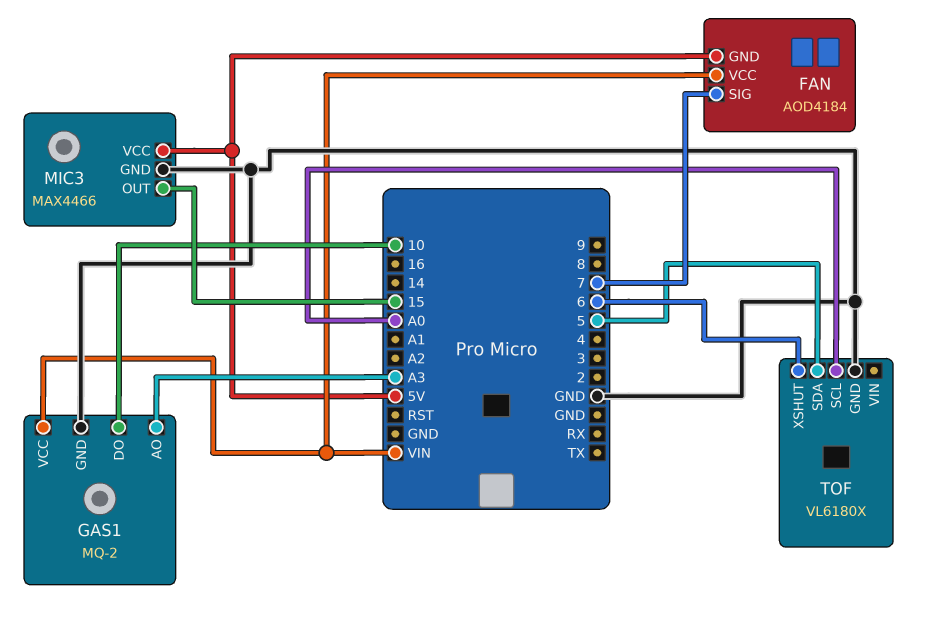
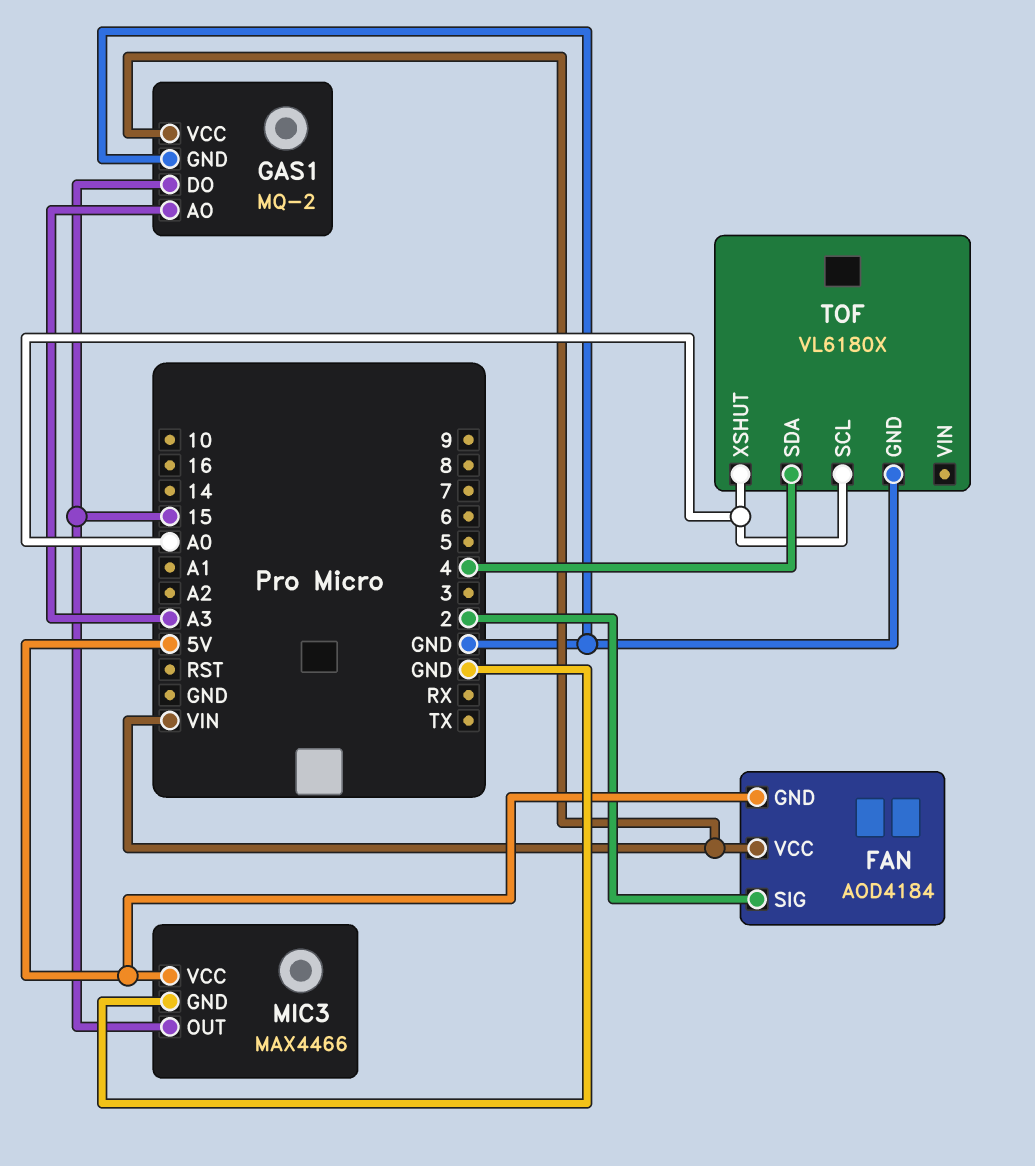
FAN pin SIG: 7 -> 2
GAS1 pin DO: 10 -> 15
TOF pin SDA: 5 -> 4
TOF pin XSHUT: 6 -> A0

